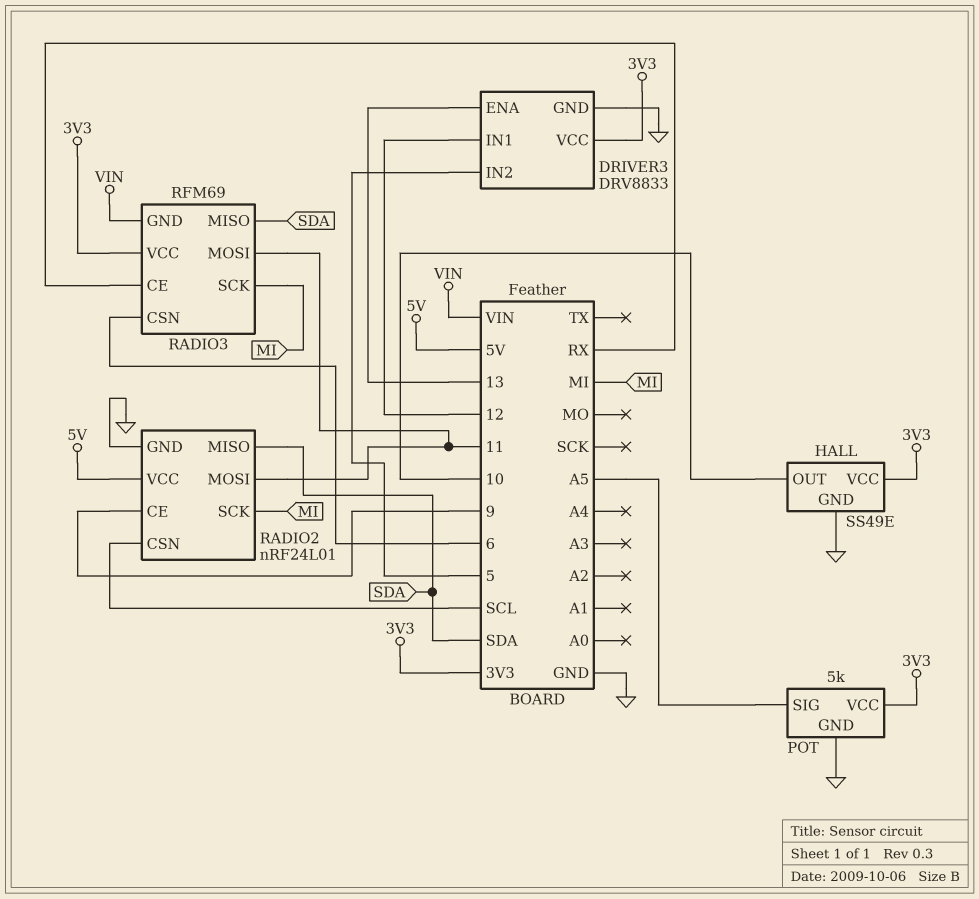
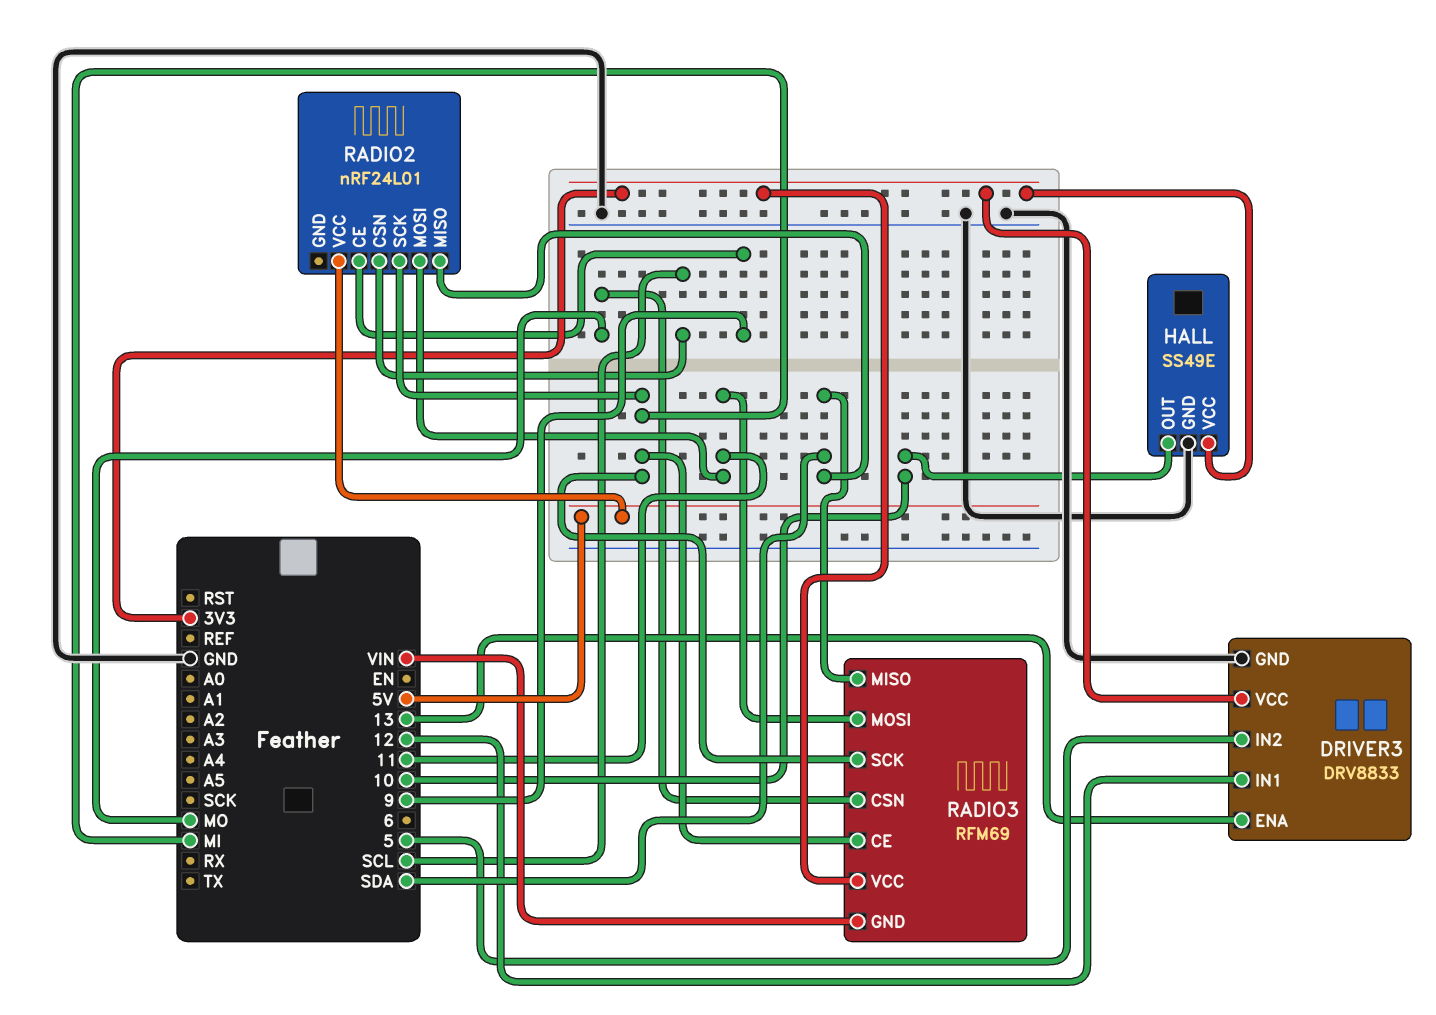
POT: 5k -> none
POT pin GND: GND -> none
POT pin SIG: A5 -> none
POT pin VCC: 3V3 -> none
RADIO2 pin GND: GND -> none
RADIO3 pin CE: RX -> MI
RADIO3 pin CSN: 6 -> MO

